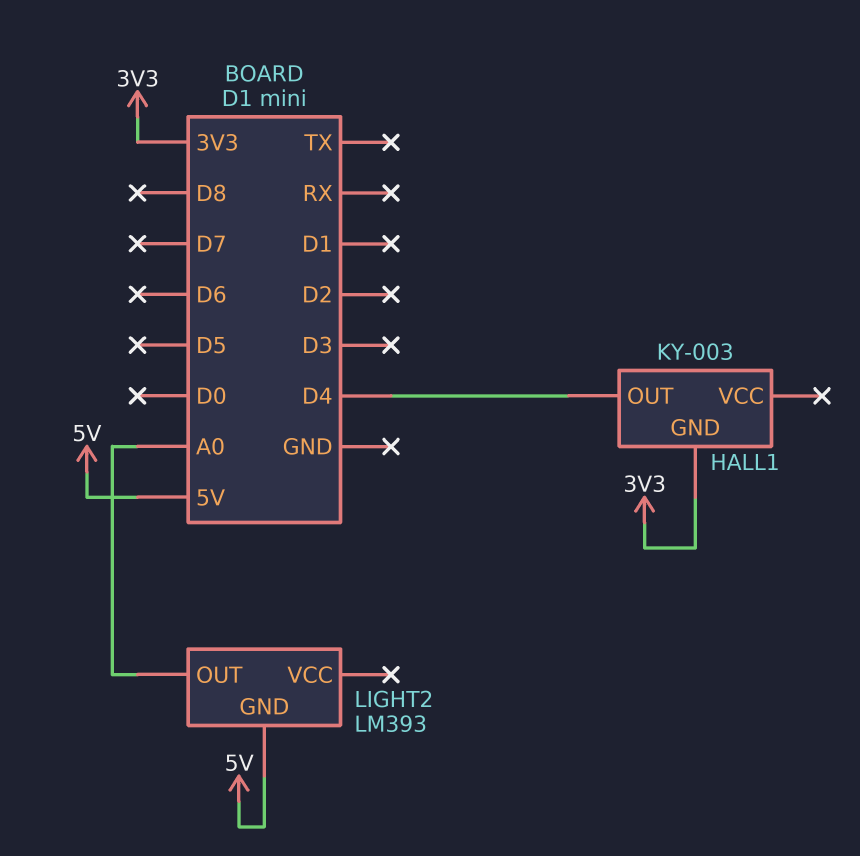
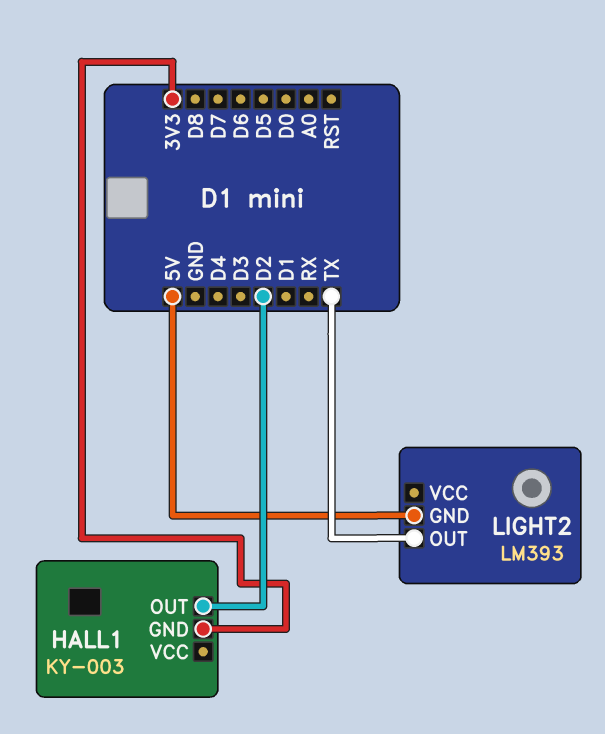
HALL1 pin OUT: D4 -> D2
LIGHT2 pin OUT: A0 -> TX

